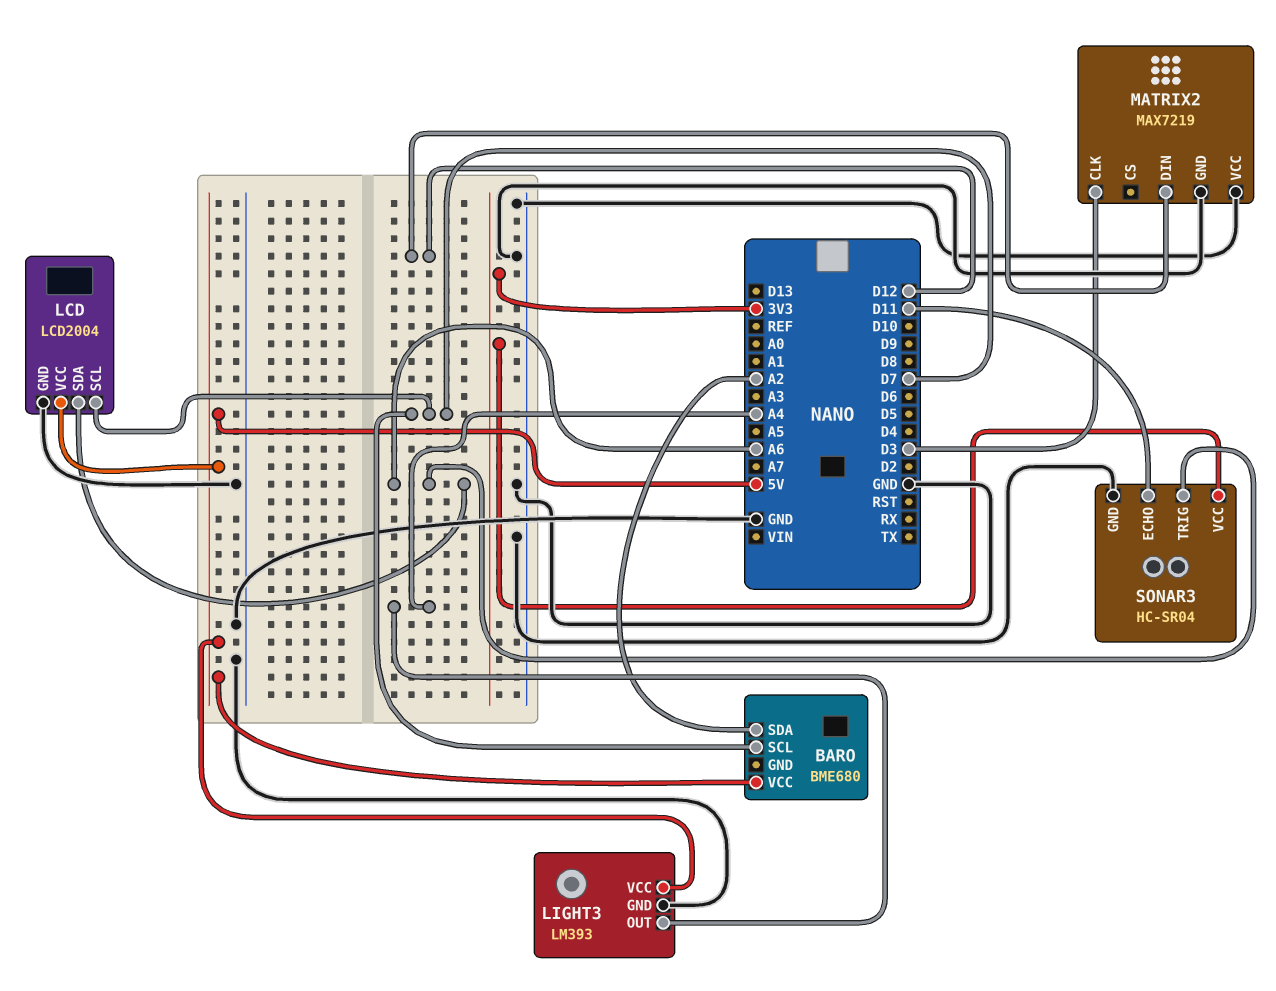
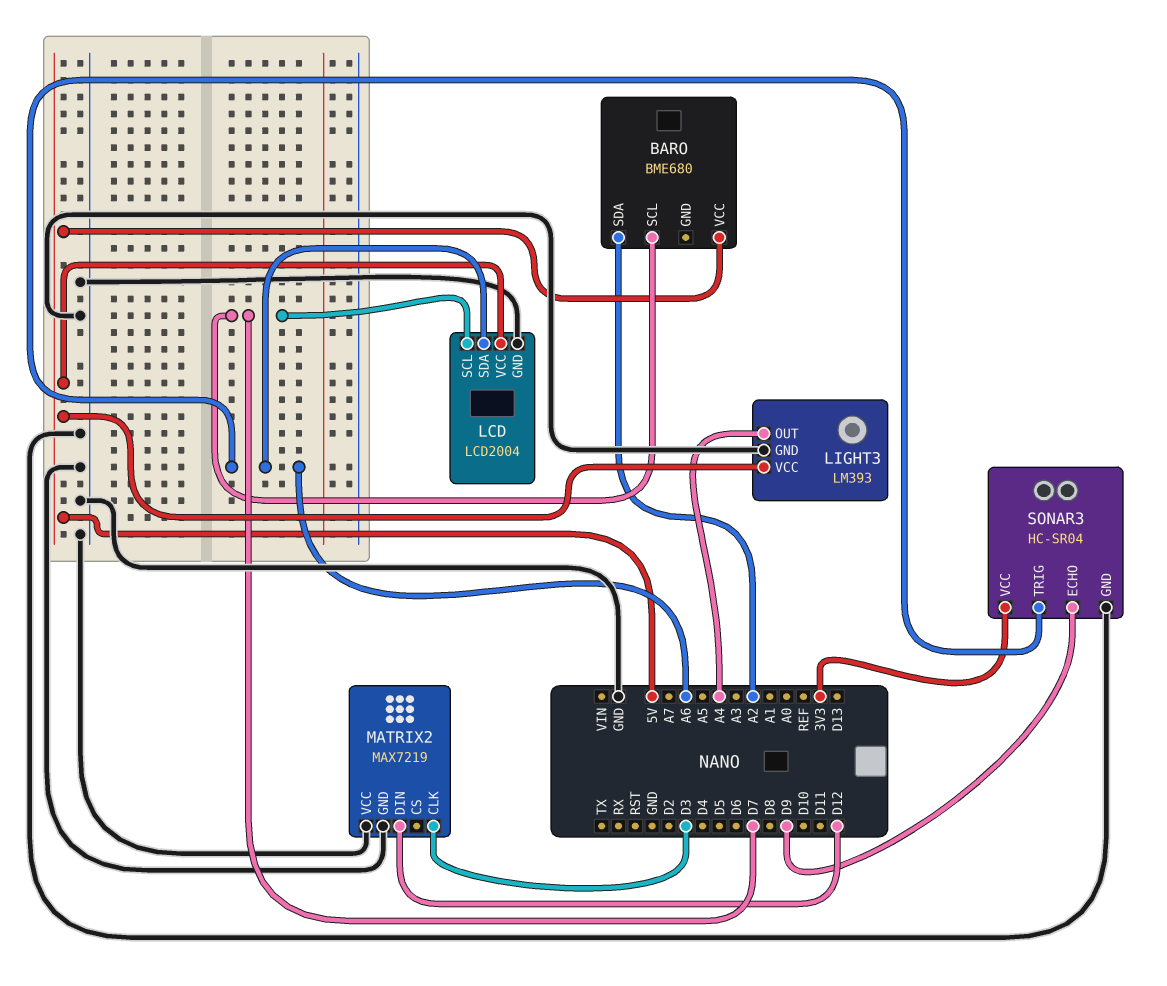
SONAR3 pin ECHO: D11 -> D9

